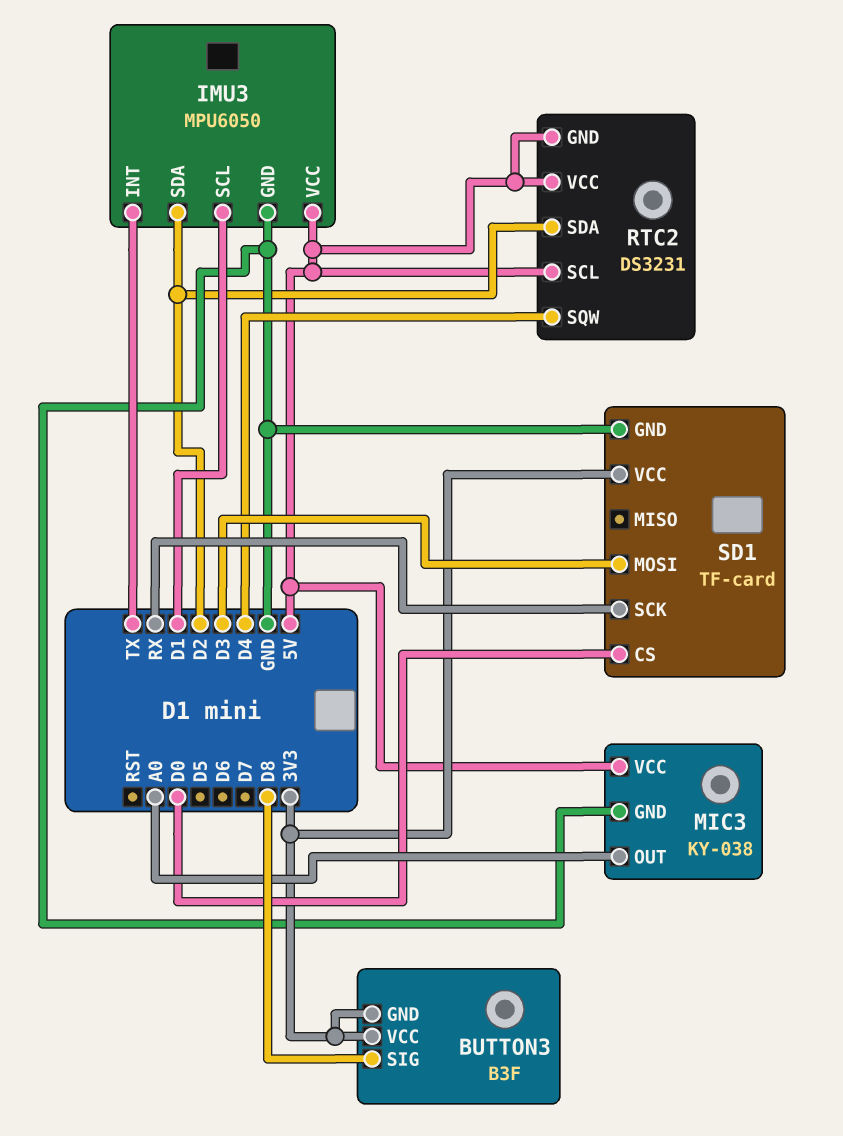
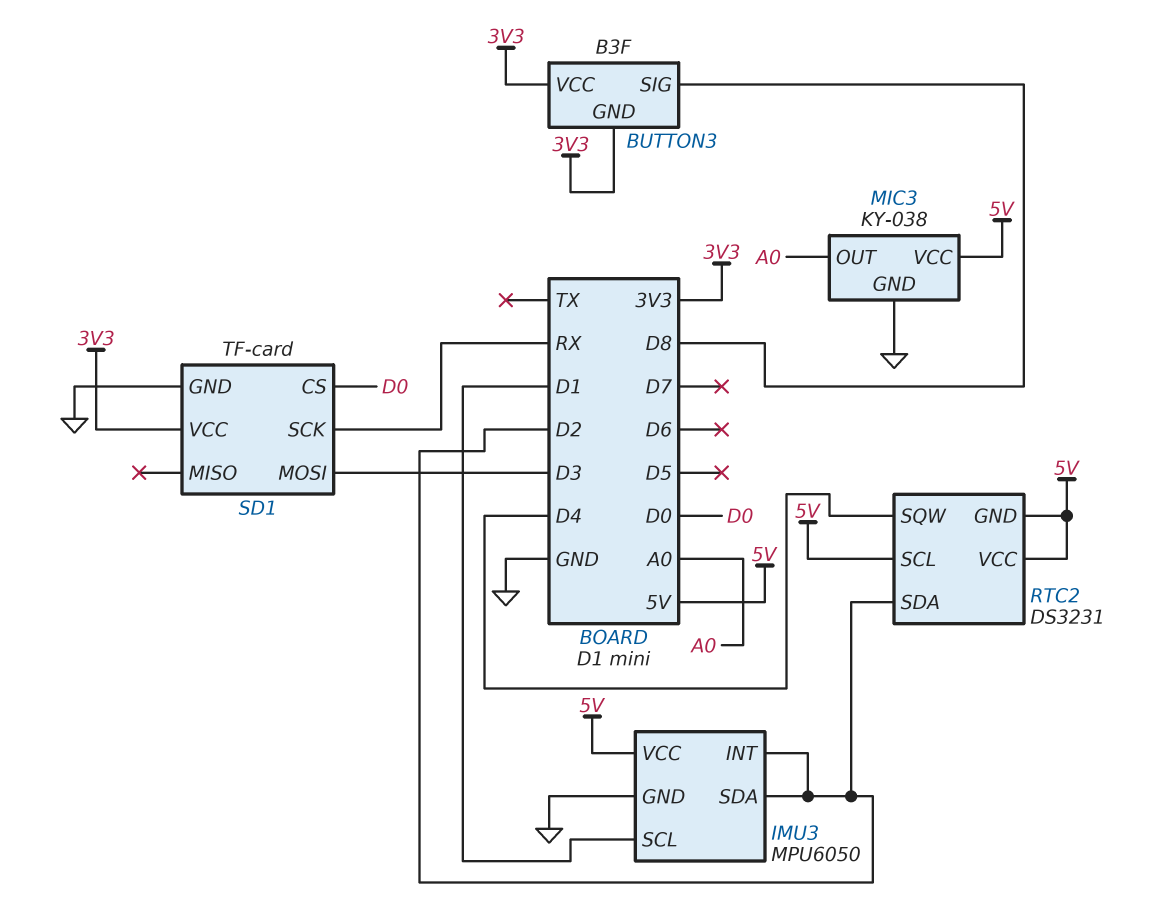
IMU3 pin INT: TX -> D2

